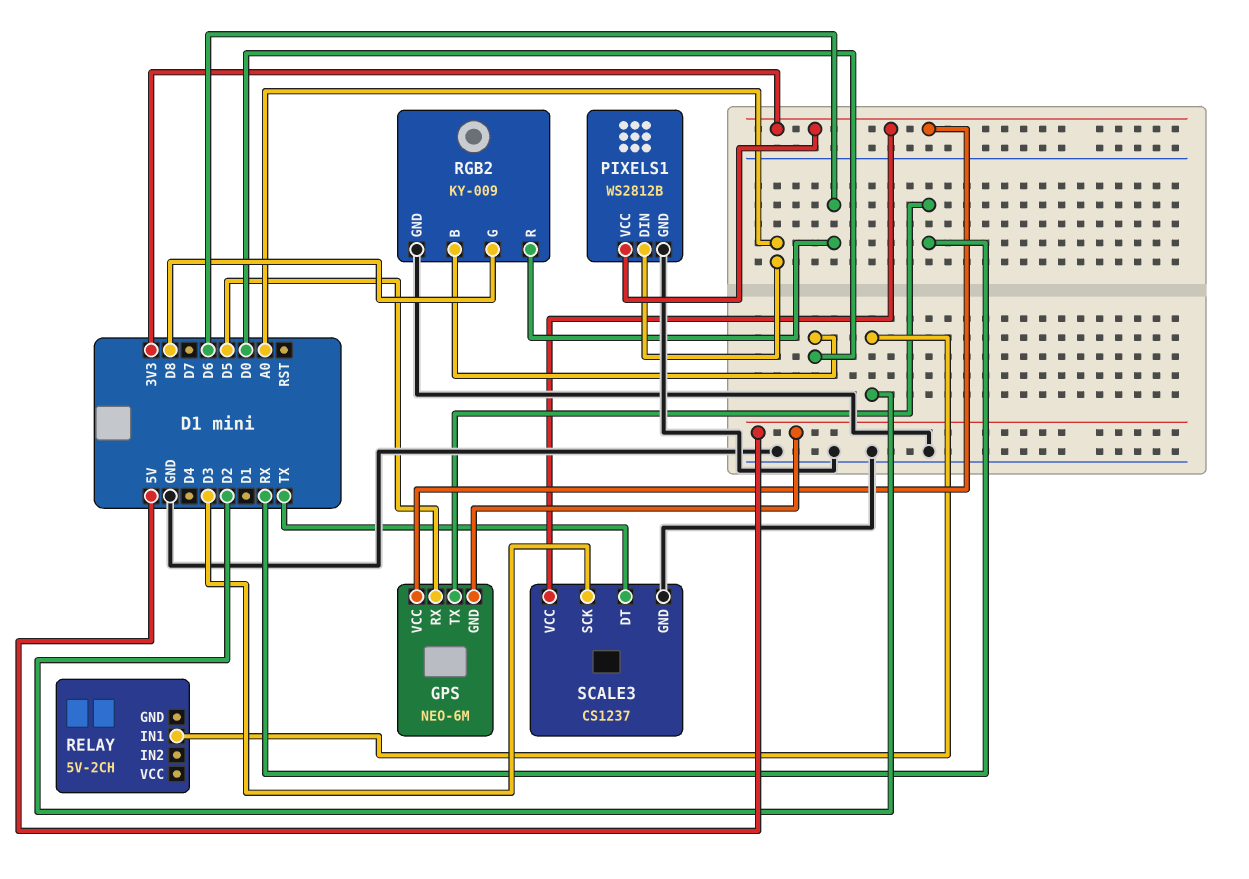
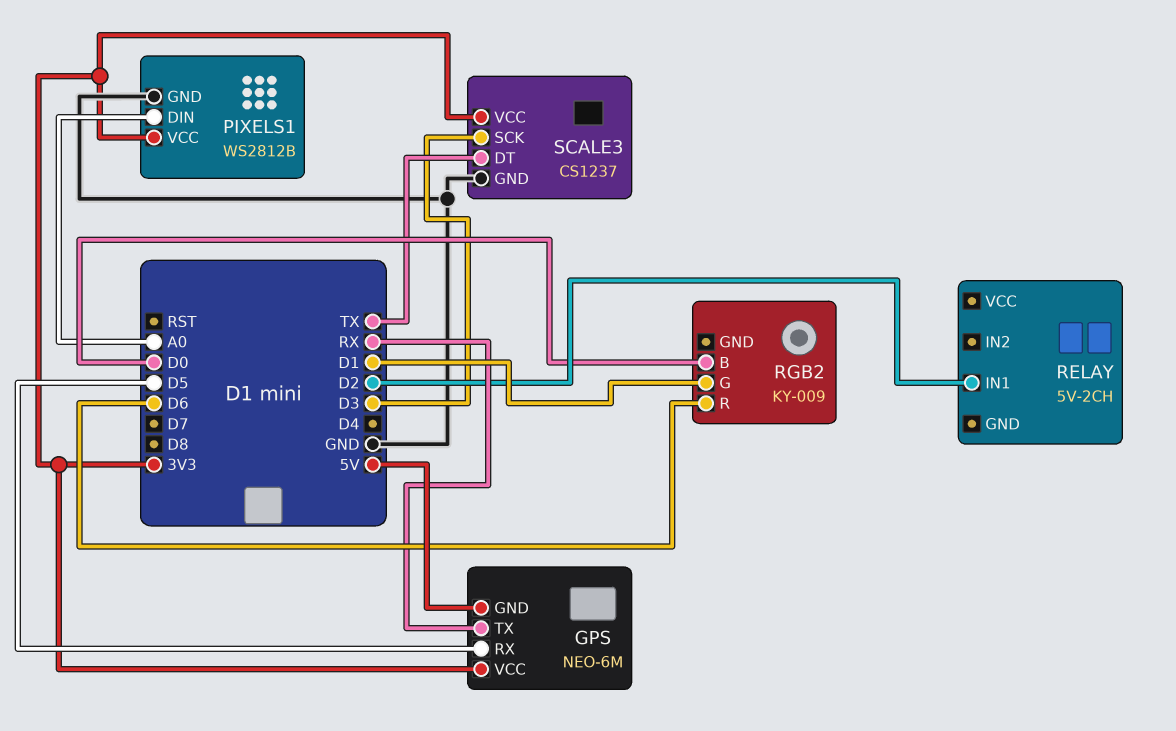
RGB2 pin G: D8 -> D1
RGB2 pin GND: GND -> none

